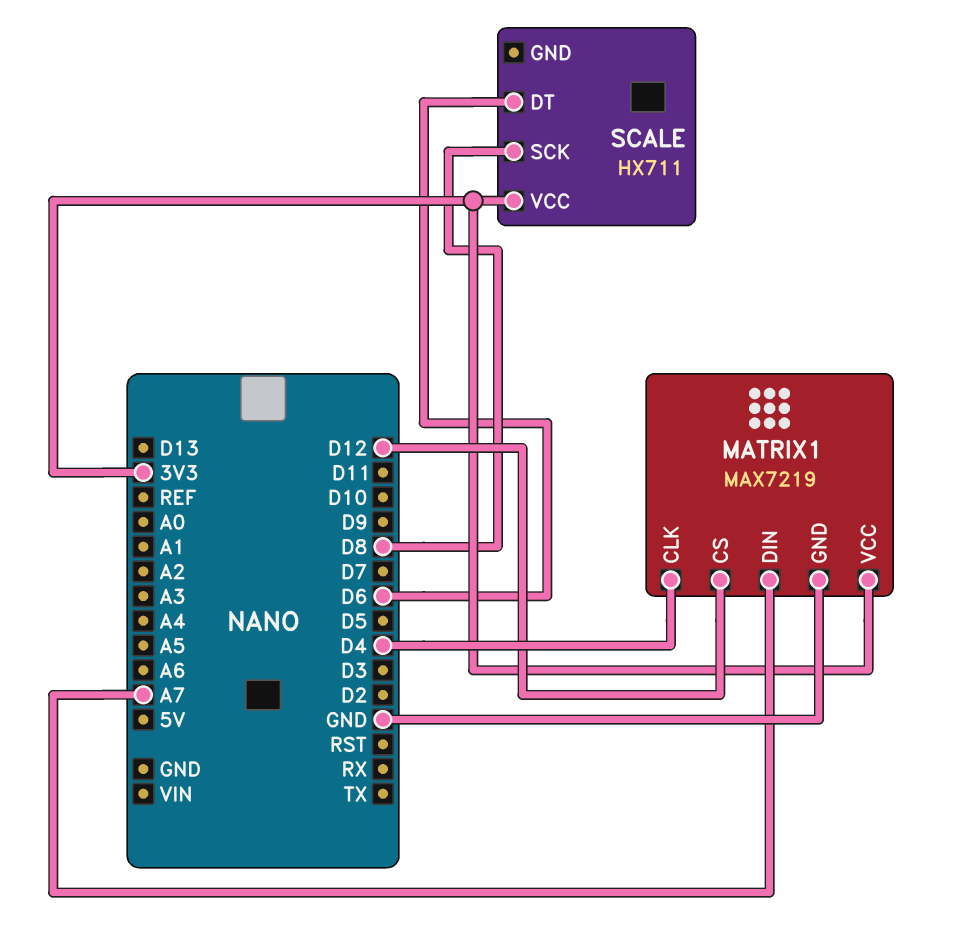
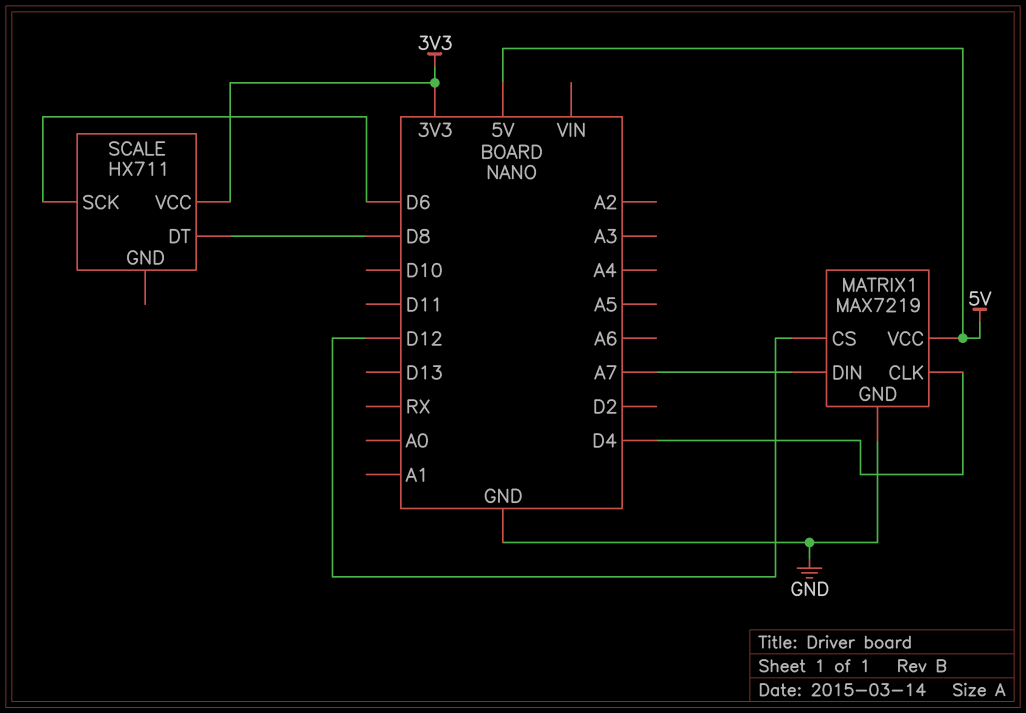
MATRIX1 pin VCC: 3V3 -> 5V
SCALE pin DT: D6 -> D8
SCALE pin SCK: D8 -> D6

